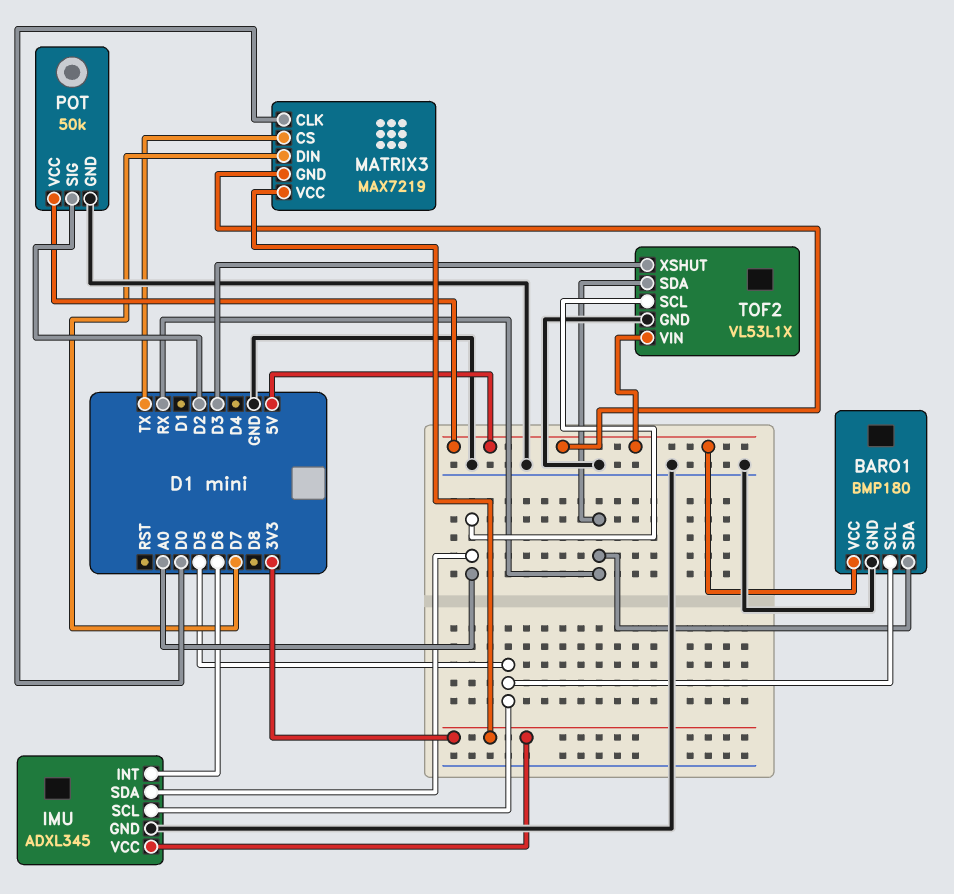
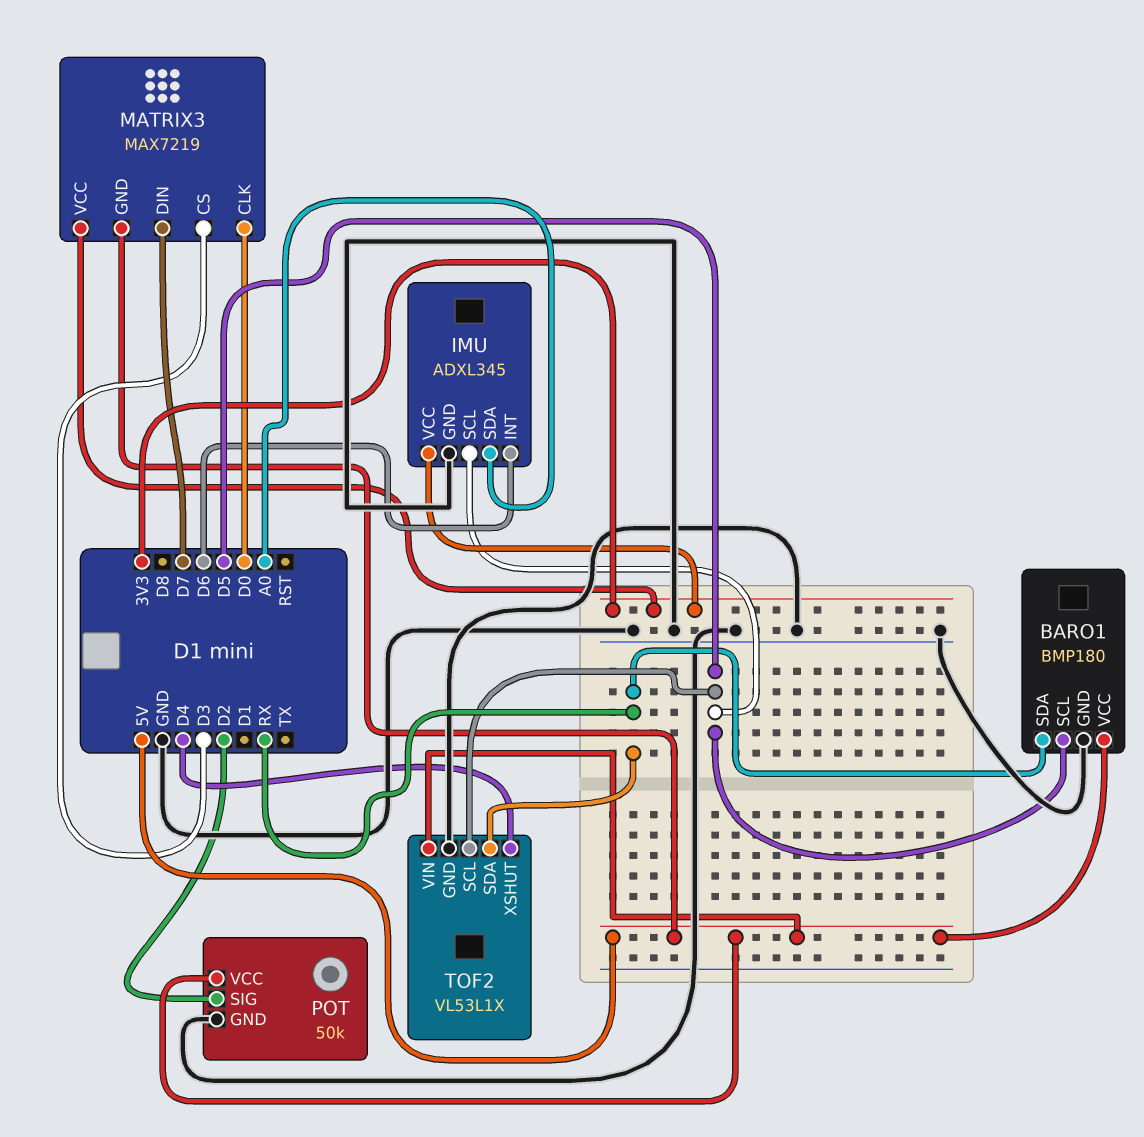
MATRIX3 pin CS: TX -> D3
TOF2 pin SCL: A0 -> D5
TOF2 pin XSHUT: D3 -> D4

